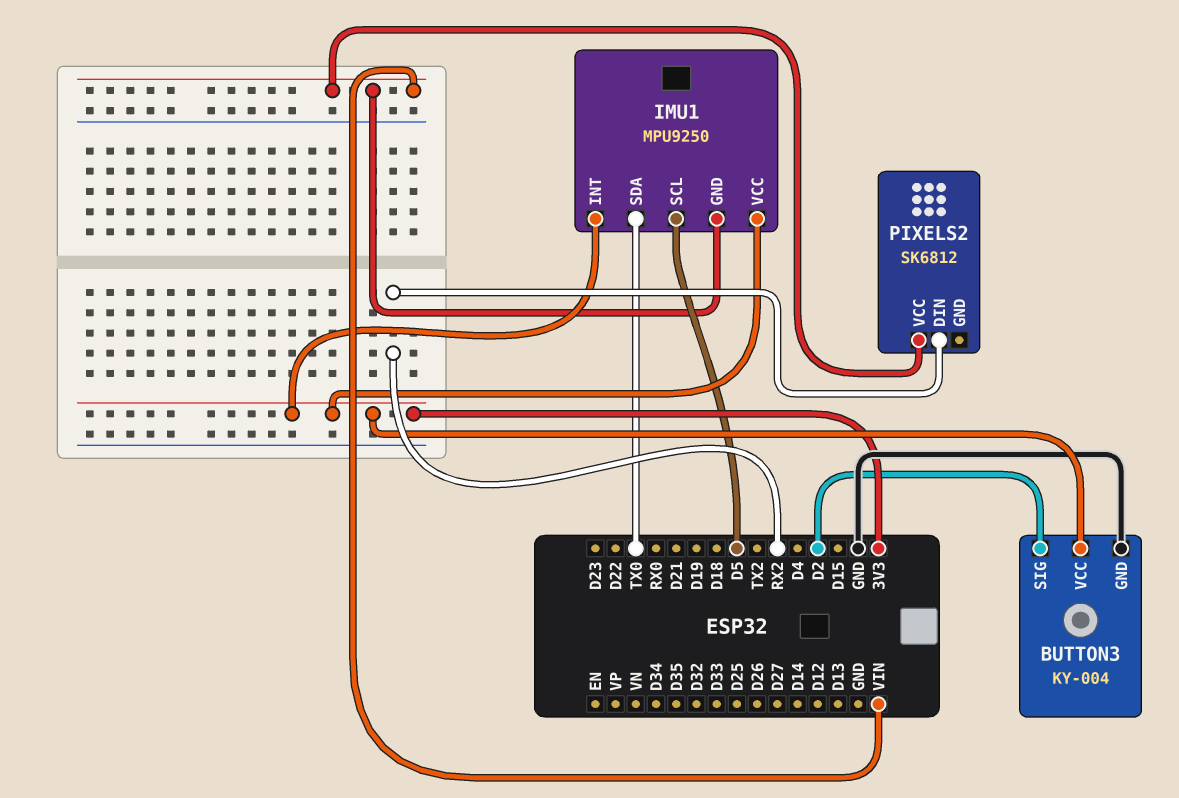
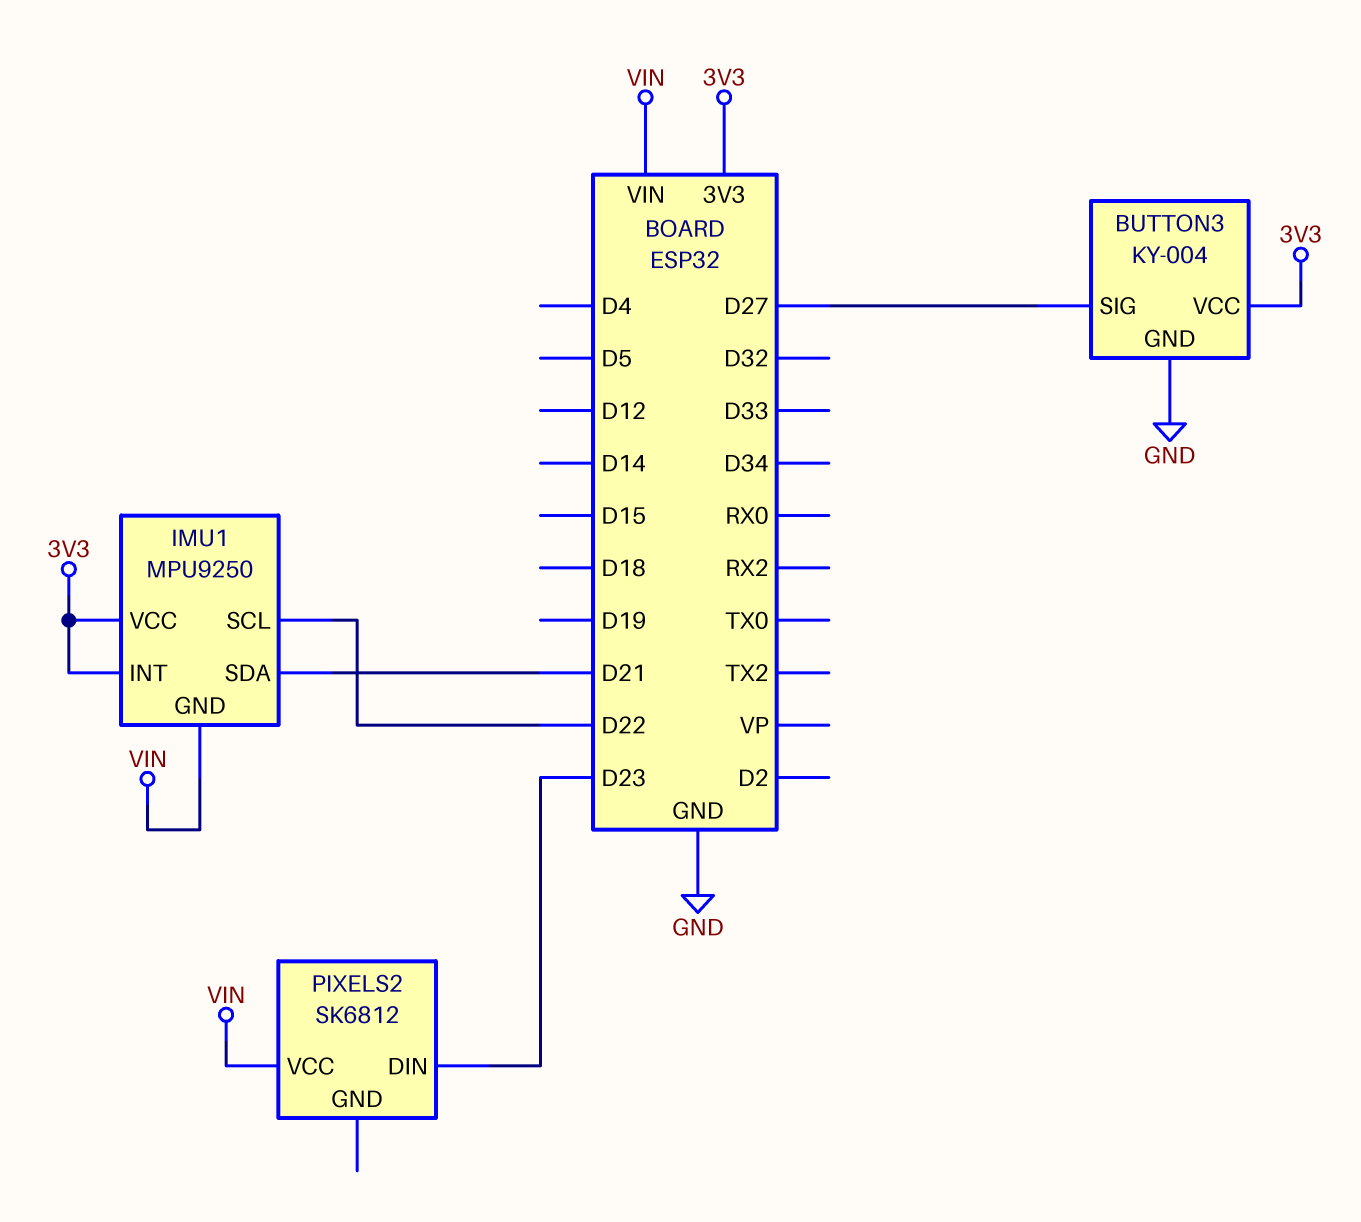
BUTTON3 pin SIG: D2 -> D27
IMU1 pin SCL: D5 -> D22
IMU1 pin SDA: TX0 -> D21
PIXELS2 pin DIN: RX2 -> D23

